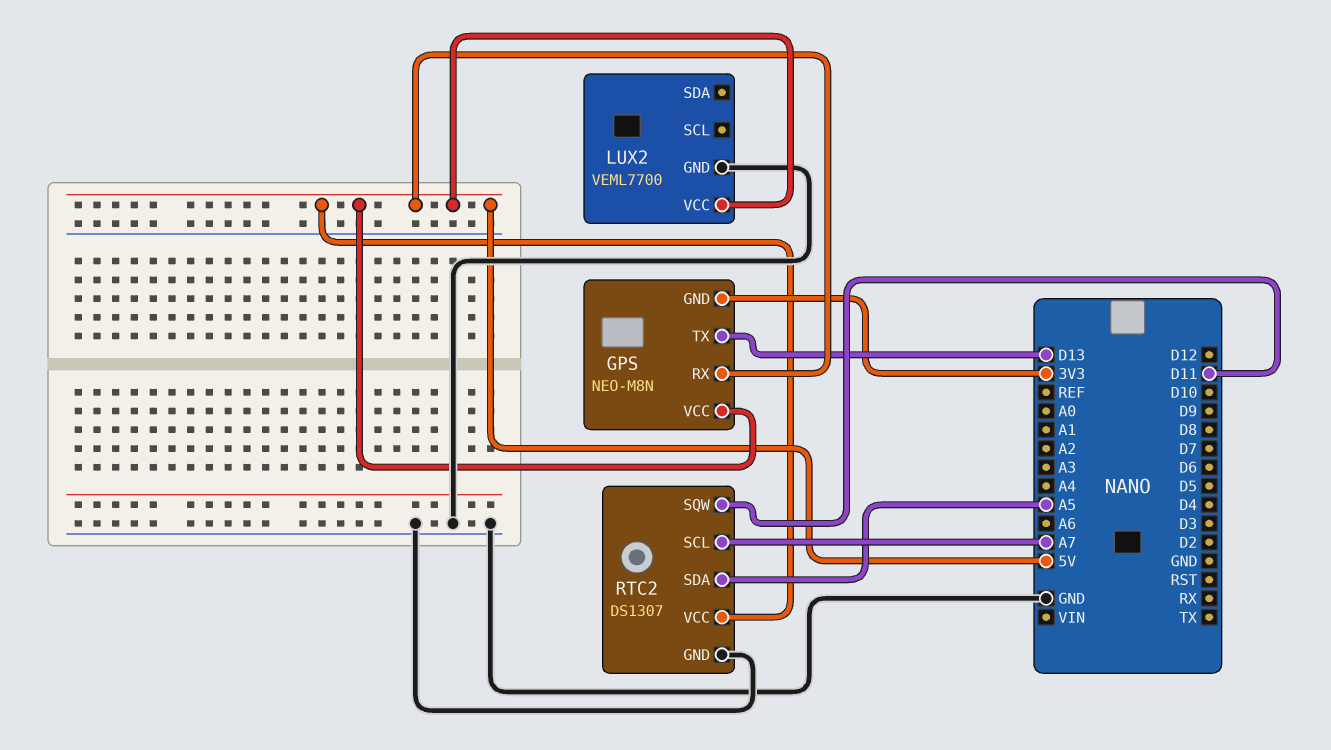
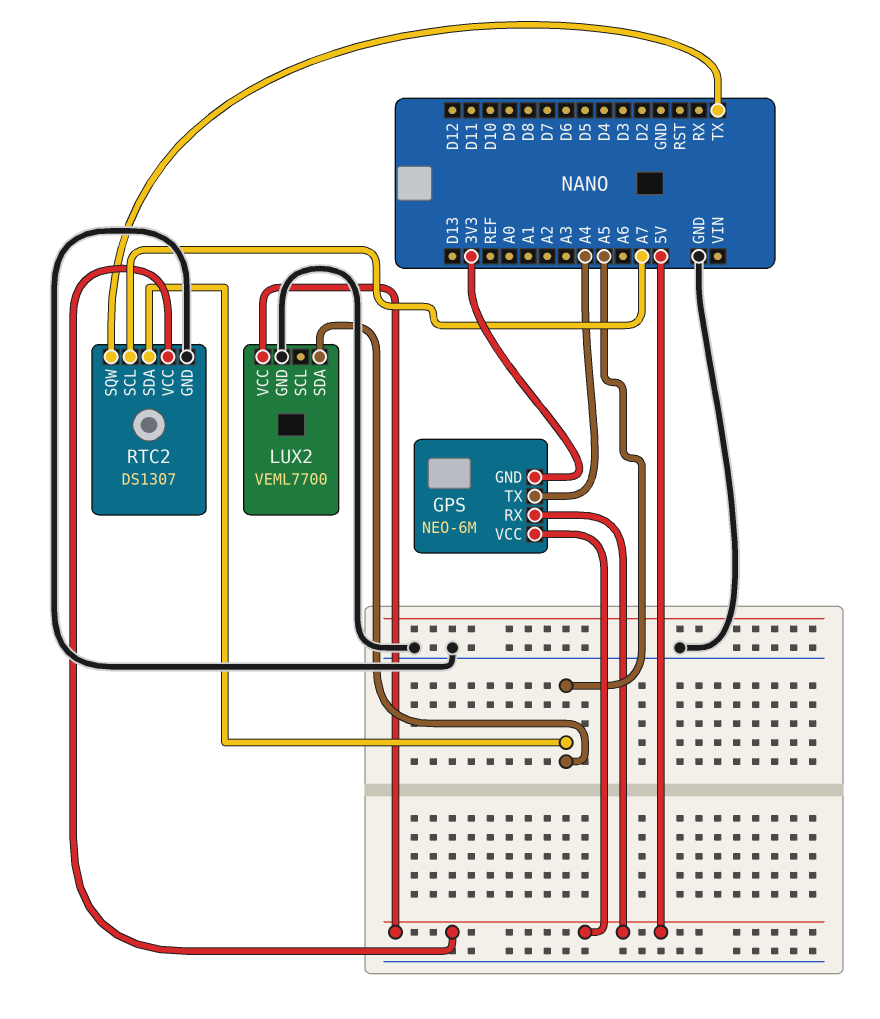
GPS: NEO-M8N -> NEO-6M
GPS pin TX: D13 -> A4
LUX2 pin SDA: none -> A5
RTC2 pin SQW: D11 -> TX

